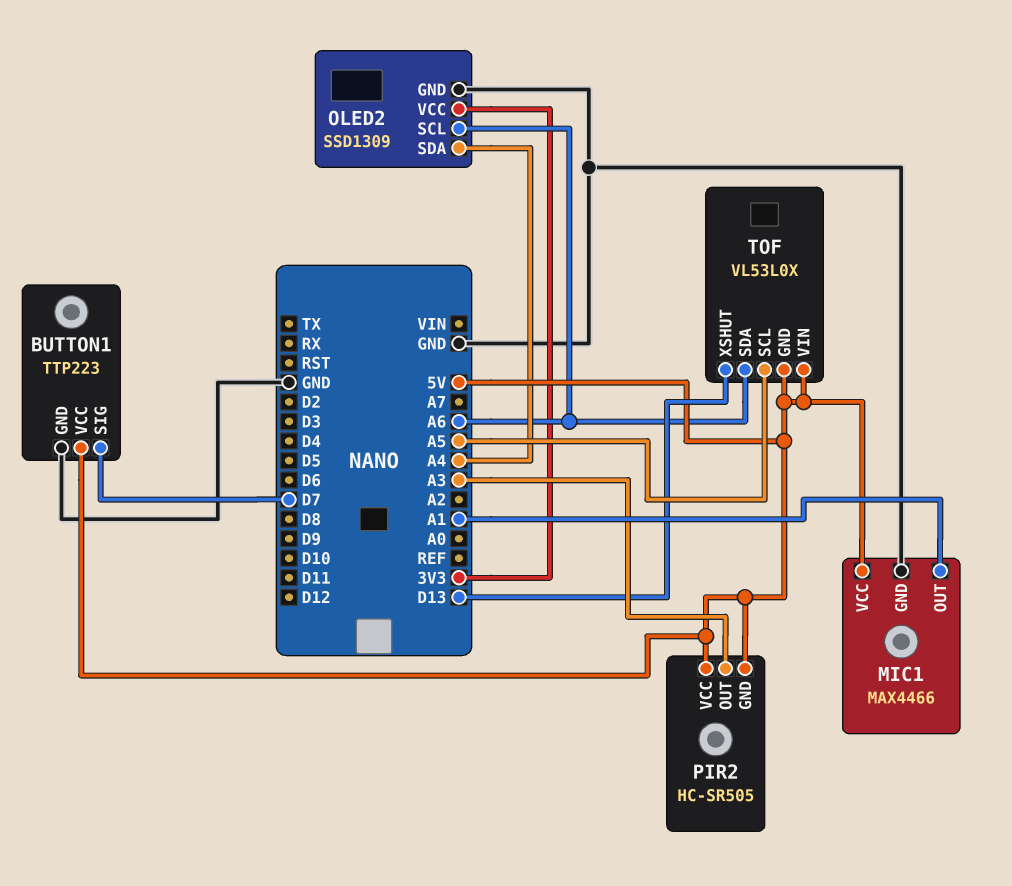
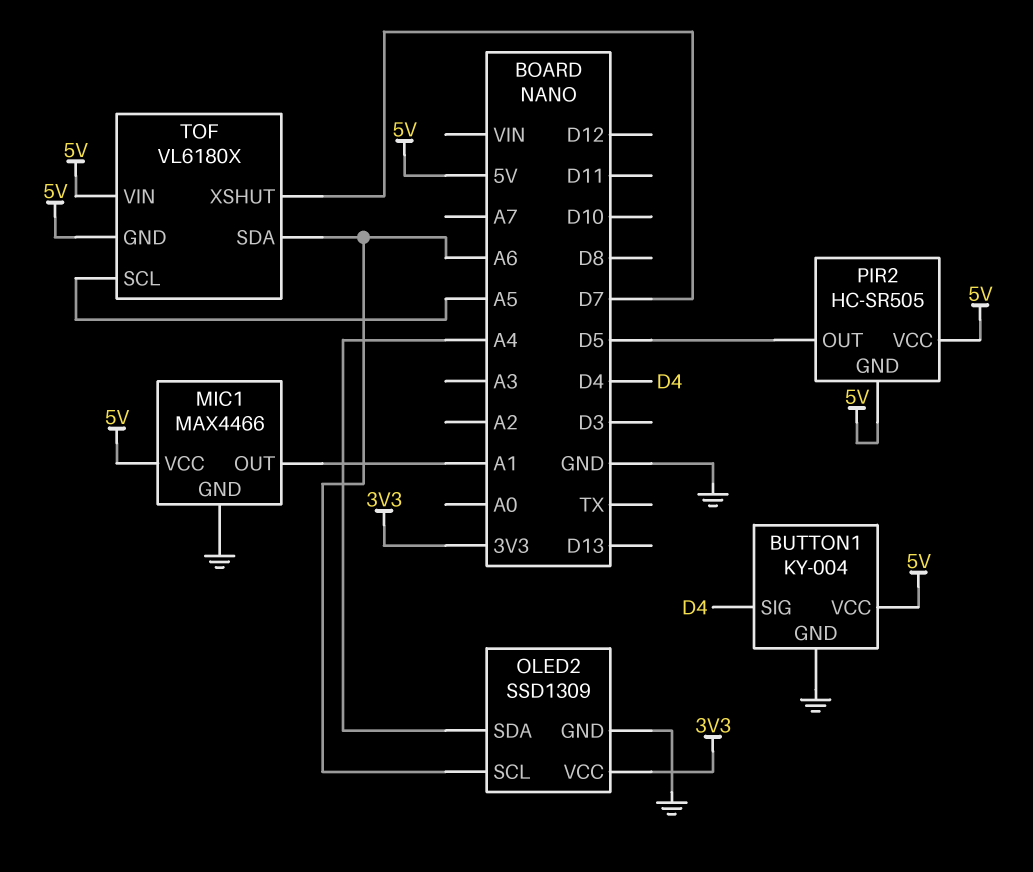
BUTTON1: TTP223 -> KY-004
BUTTON1 pin SIG: D7 -> D4
PIR2 pin OUT: A3 -> D5
TOF: VL53L0X -> VL6180X
TOF pin XSHUT: D13 -> D7

